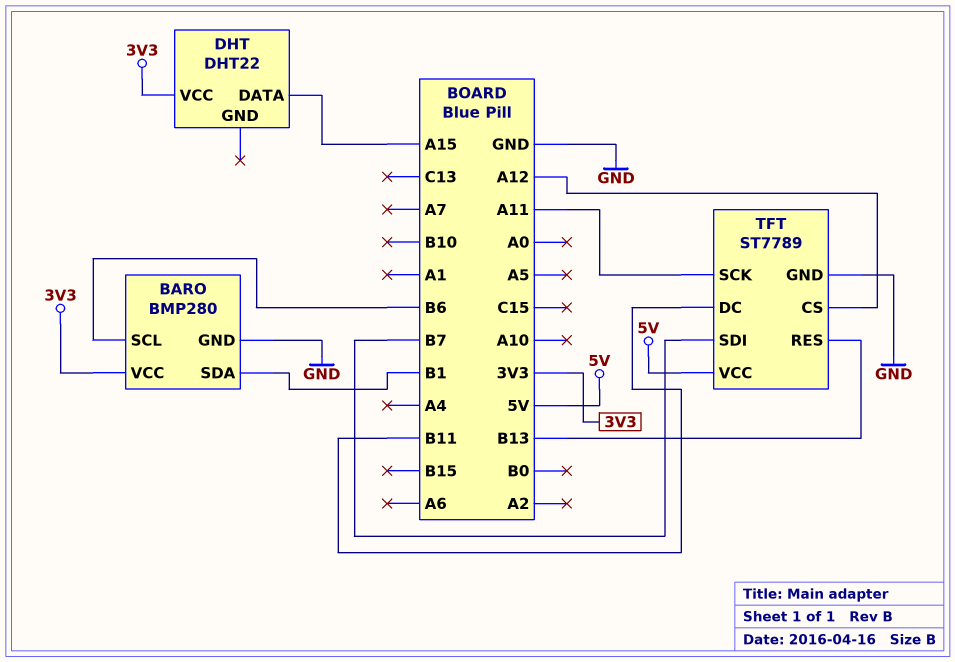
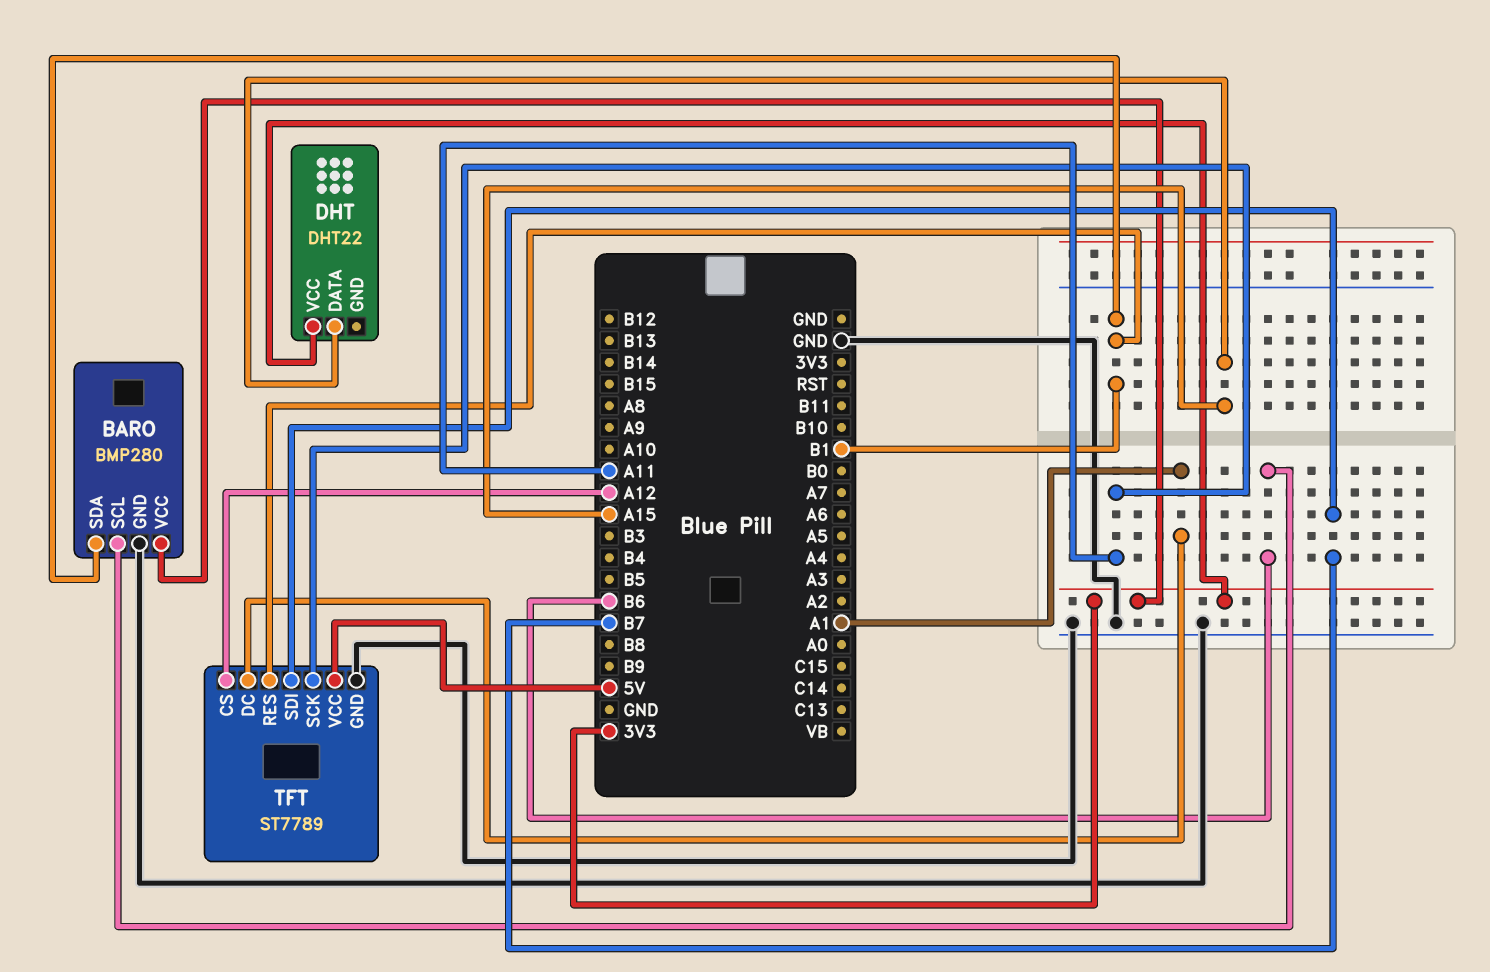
TFT pin DC: B11 -> A1
TFT pin RES: B13 -> B1

